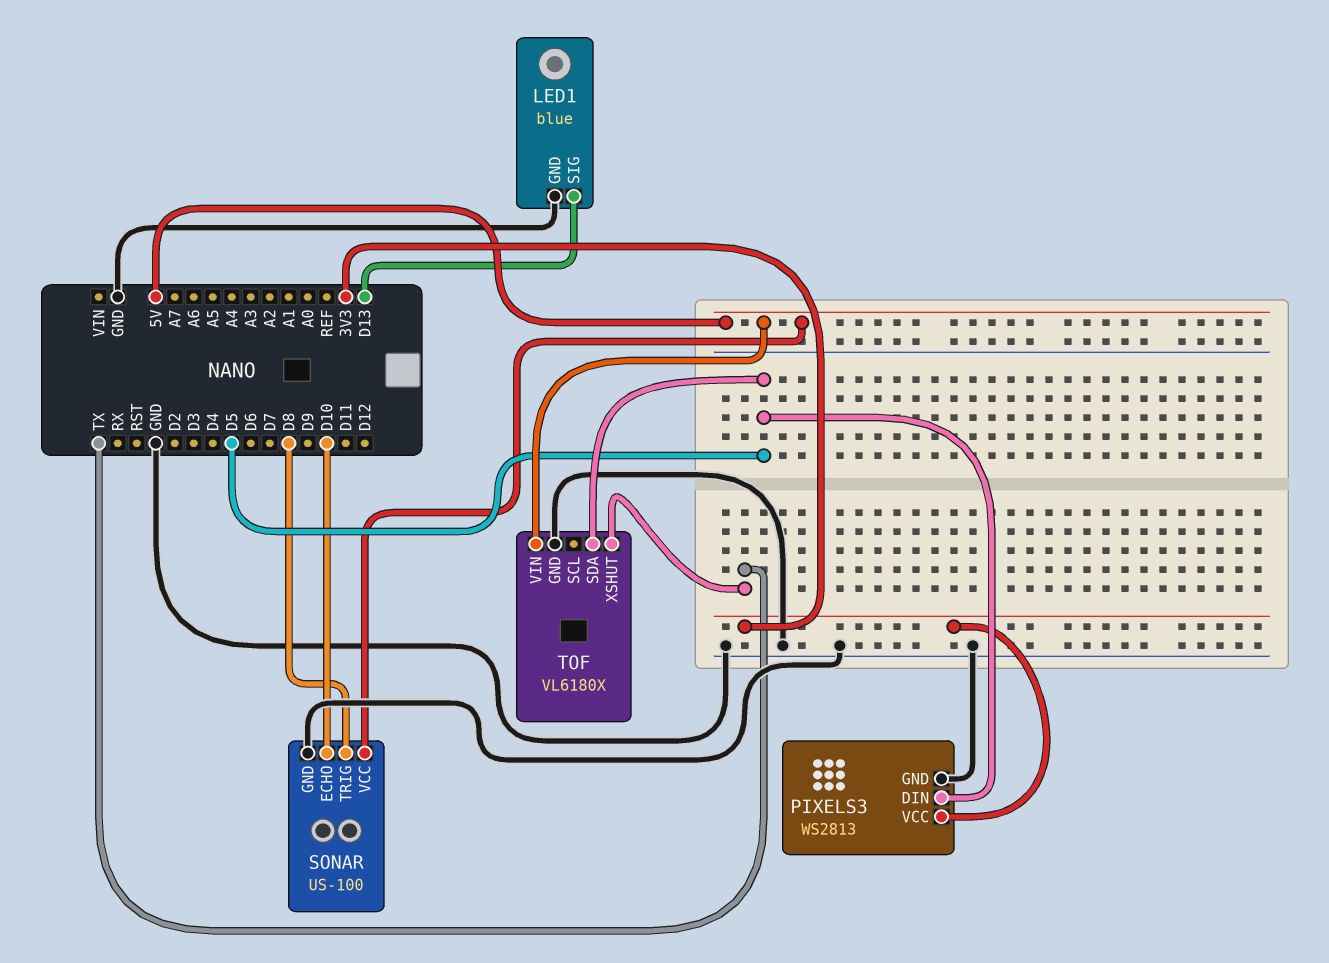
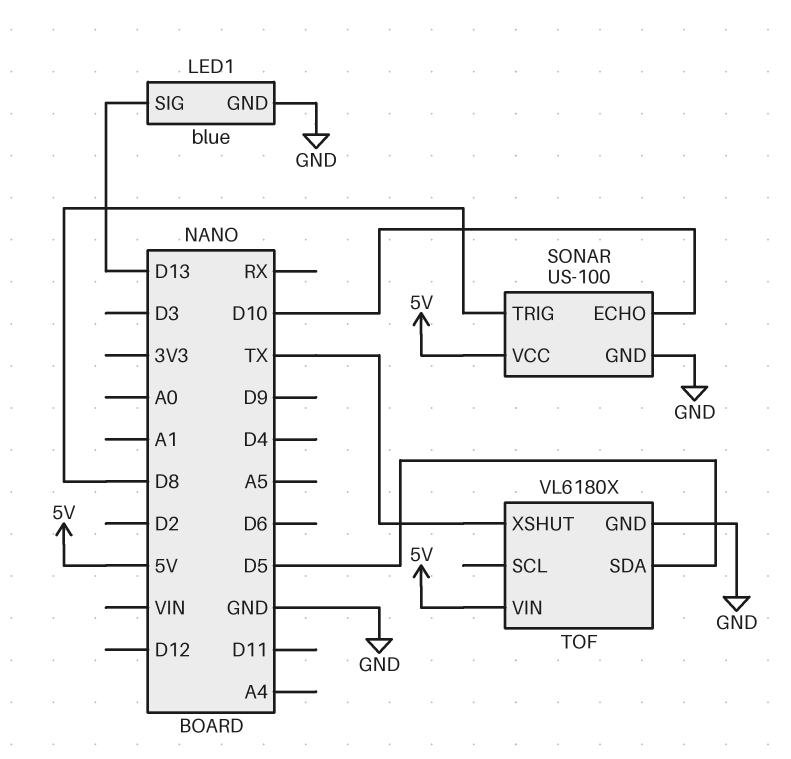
PIXELS3: WS2813 -> none
PIXELS3 pin DIN: D5 -> none
PIXELS3 pin GND: GND -> none
PIXELS3 pin VCC: 3V3 -> none

